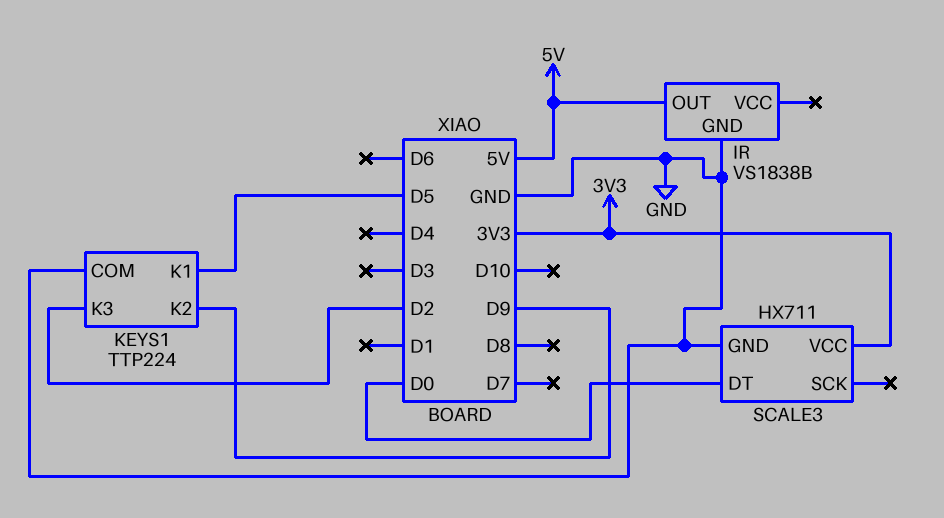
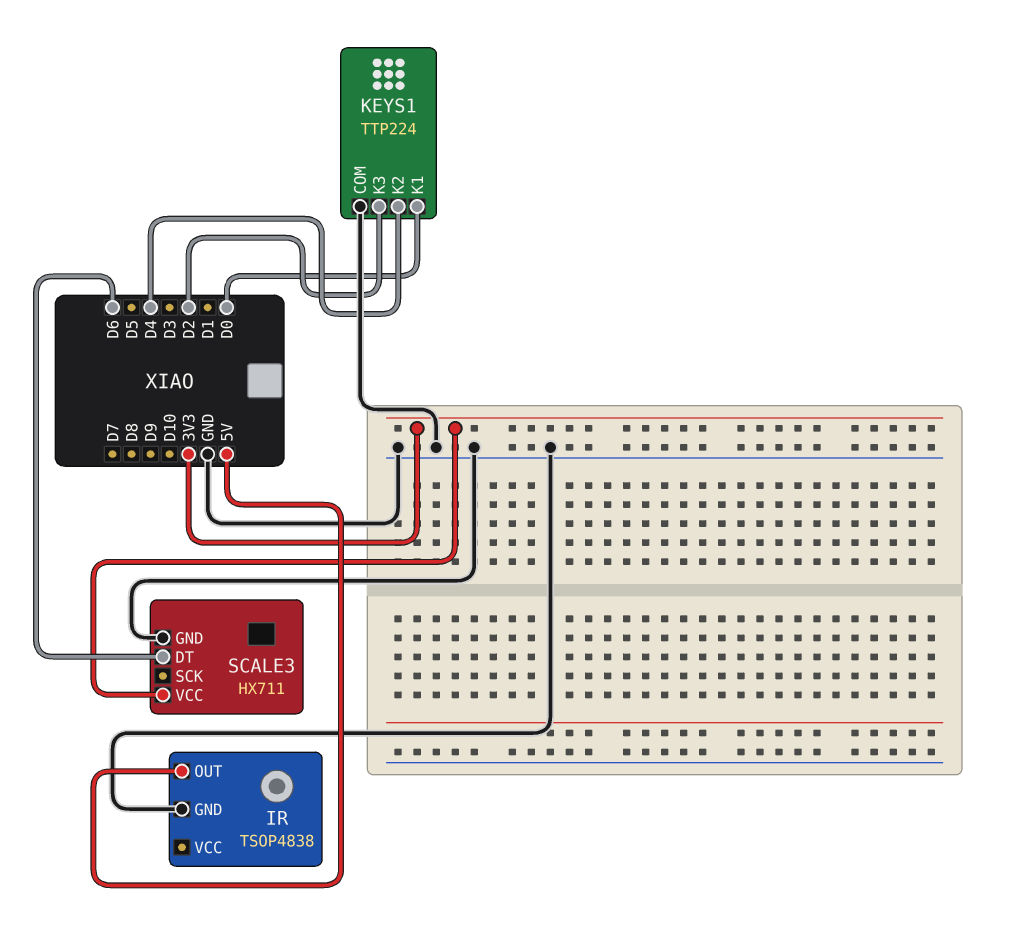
IR: VS1838B -> TSOP4838
KEYS1 pin K1: D5 -> D0
KEYS1 pin K2: D9 -> D4
SCALE3 pin DT: D0 -> D6

